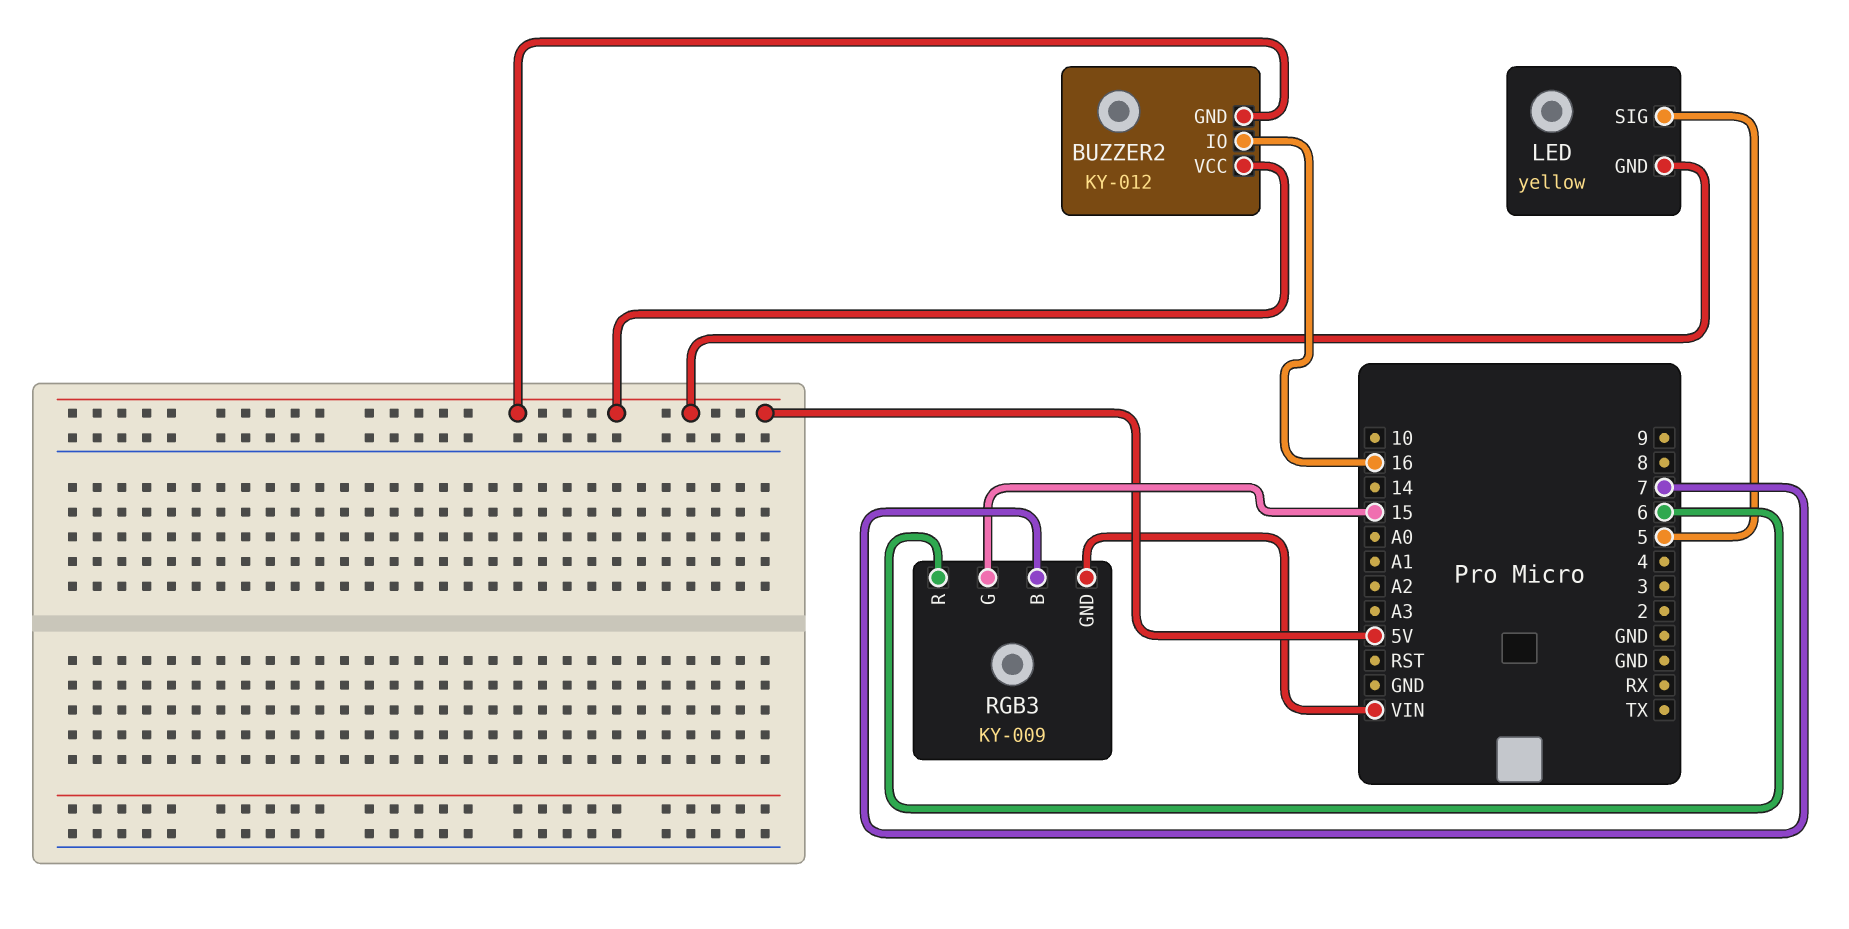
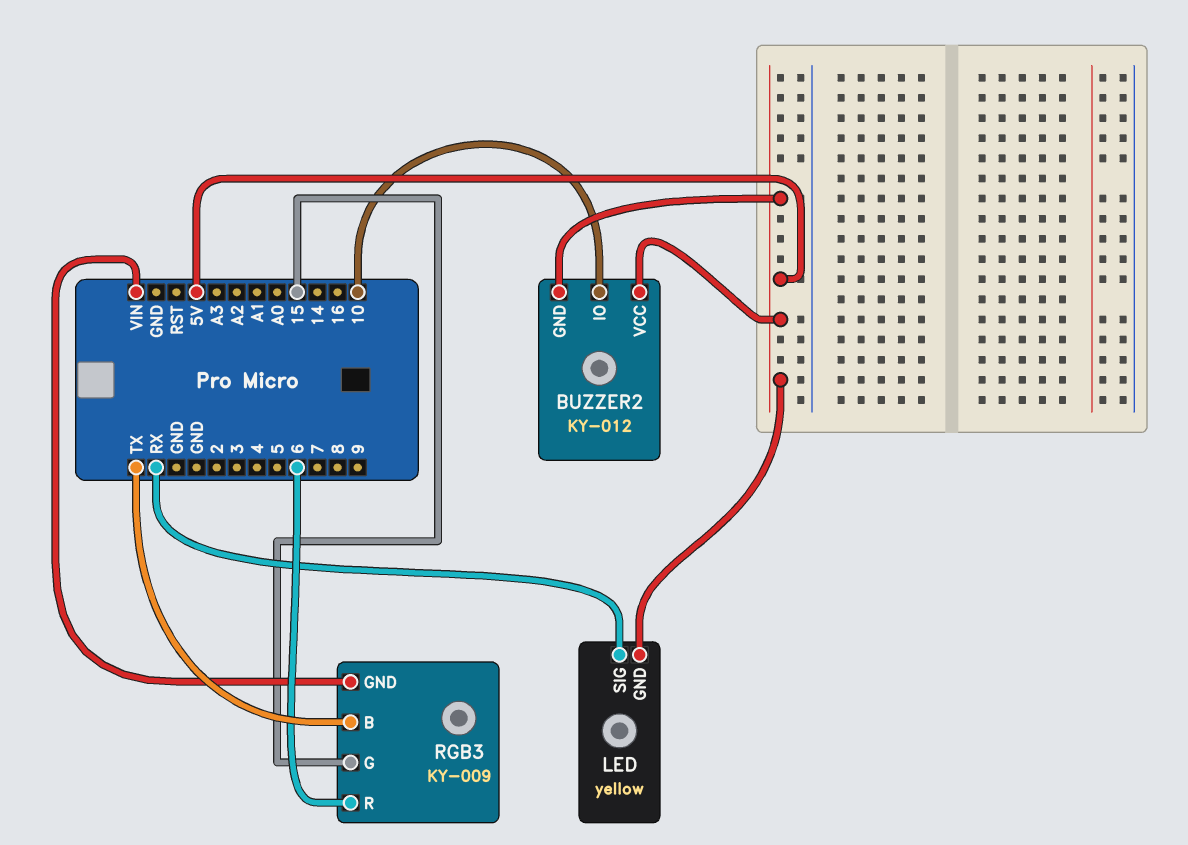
BUZZER2 pin IO: 16 -> 10
LED pin SIG: 5 -> RX
RGB3 pin B: 7 -> TX

